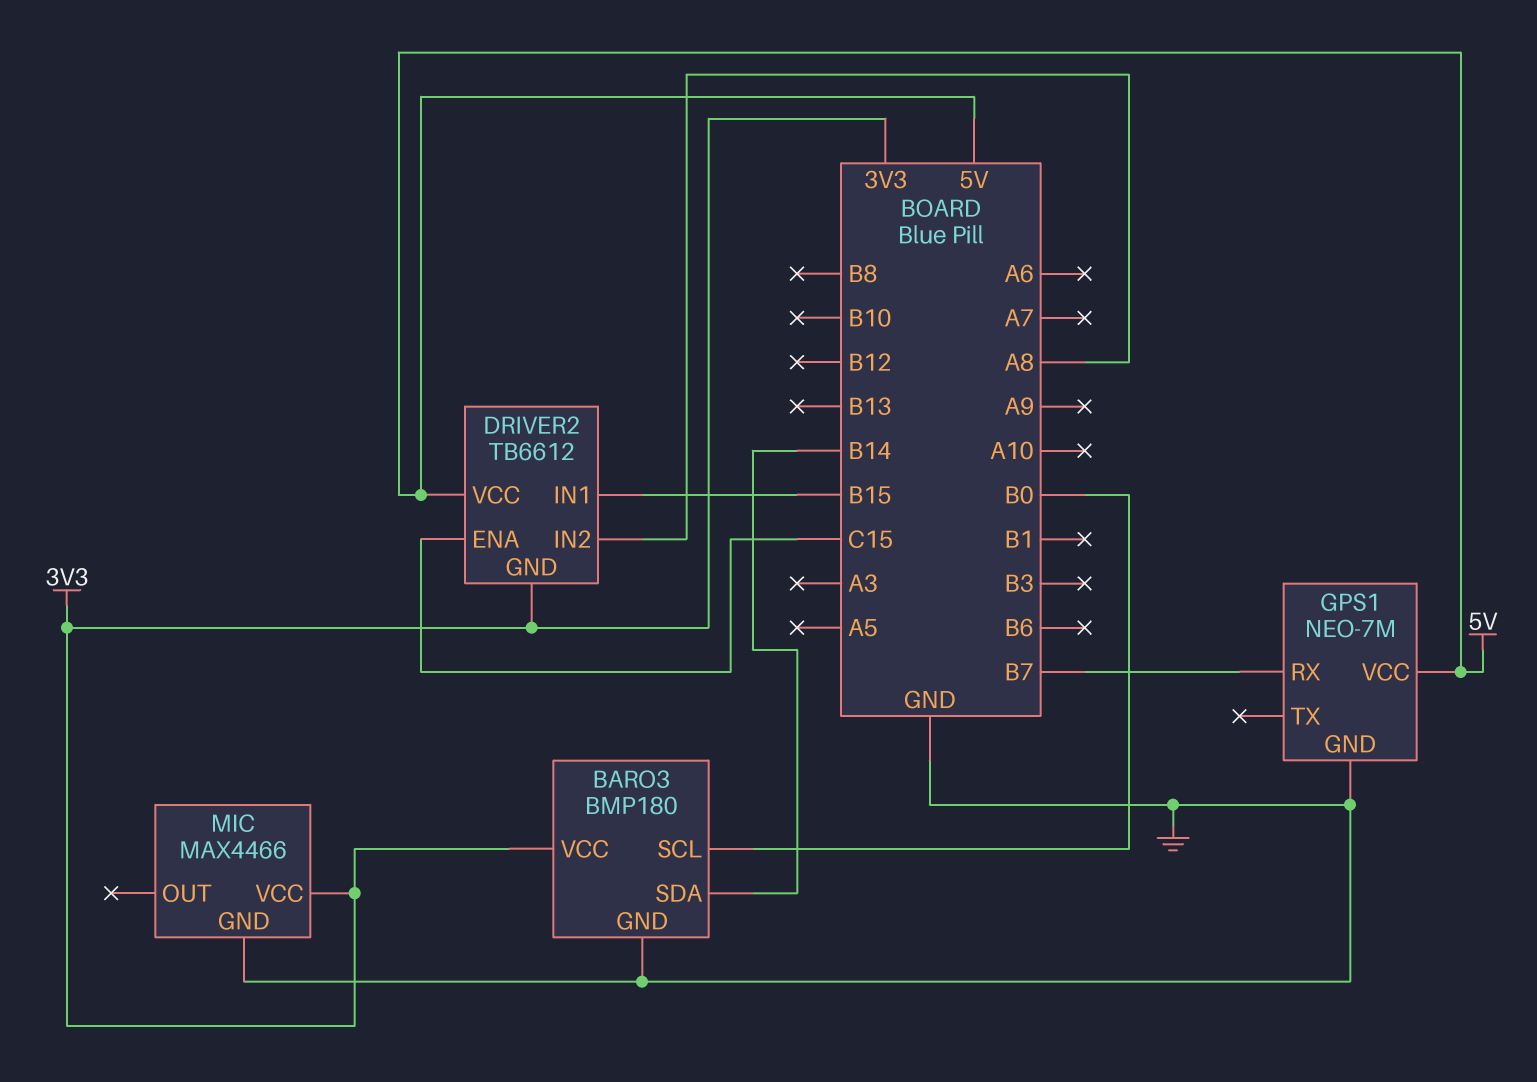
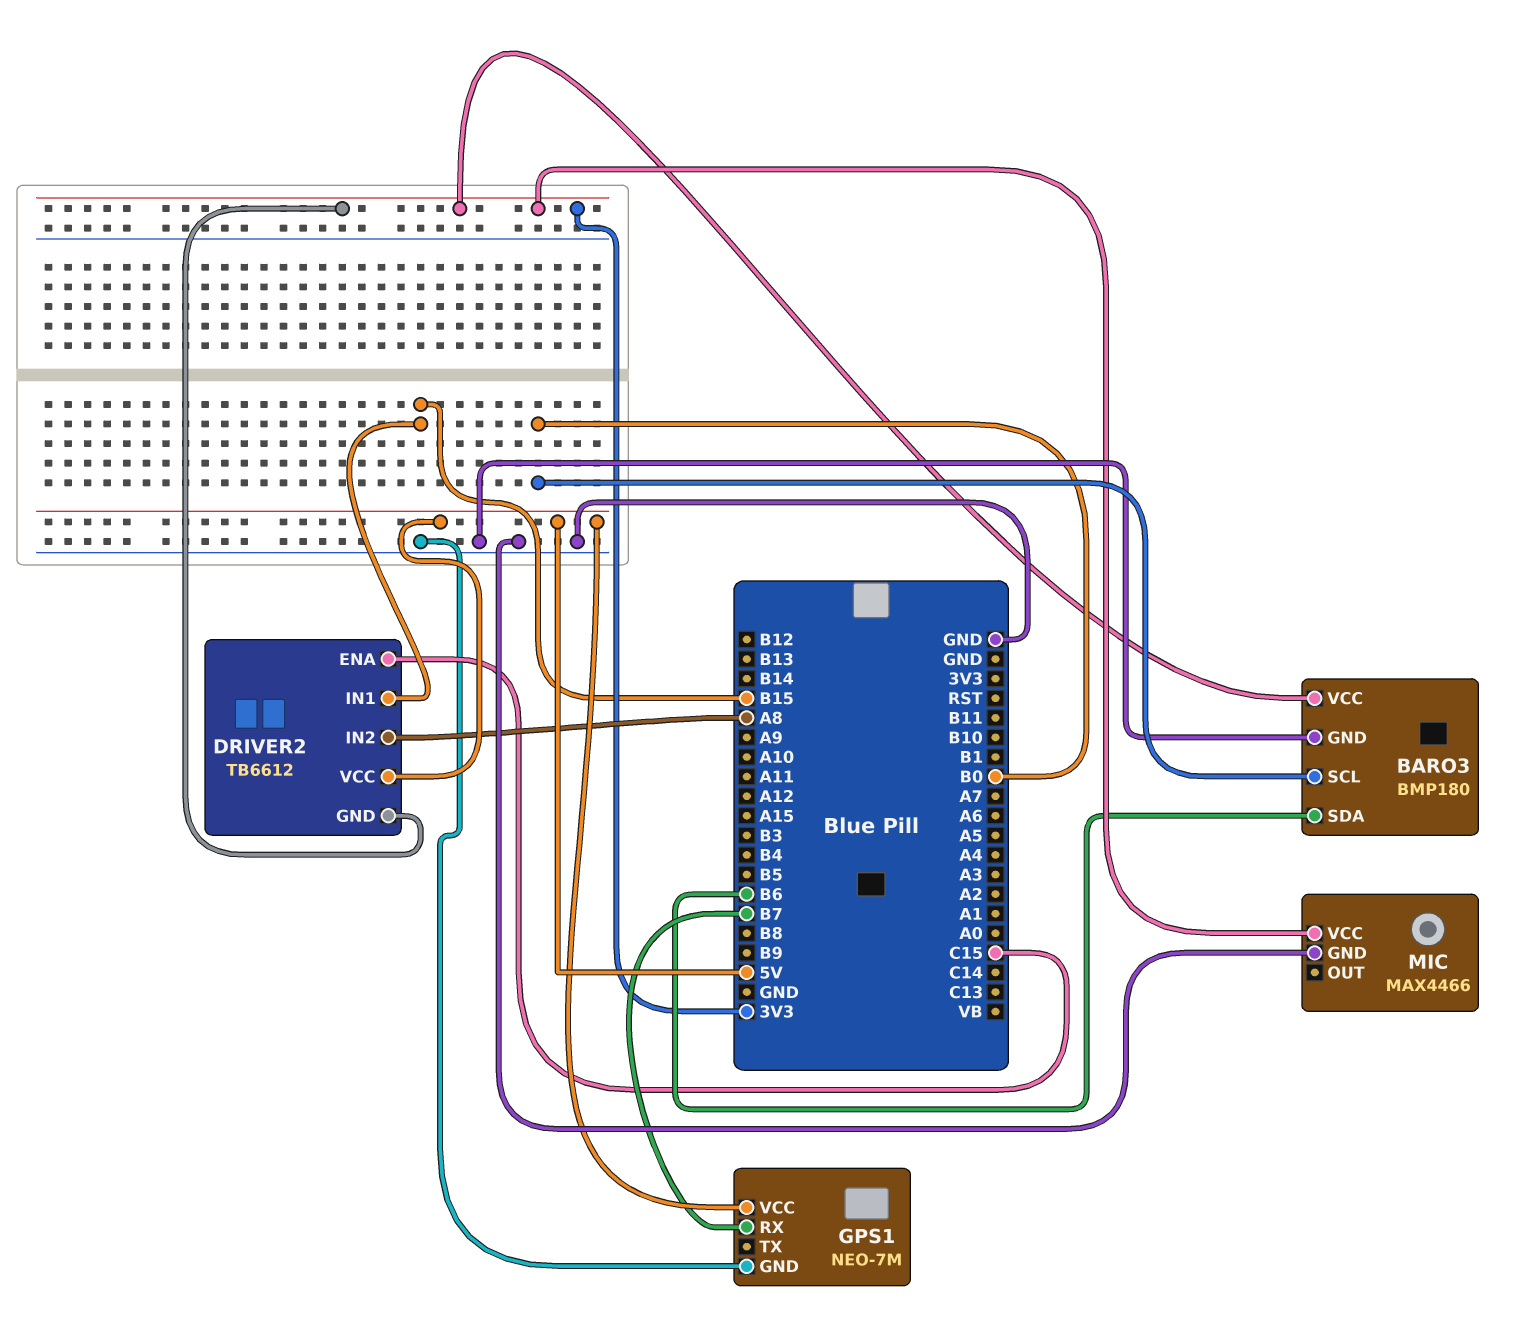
BARO3 pin SDA: B14 -> B6

